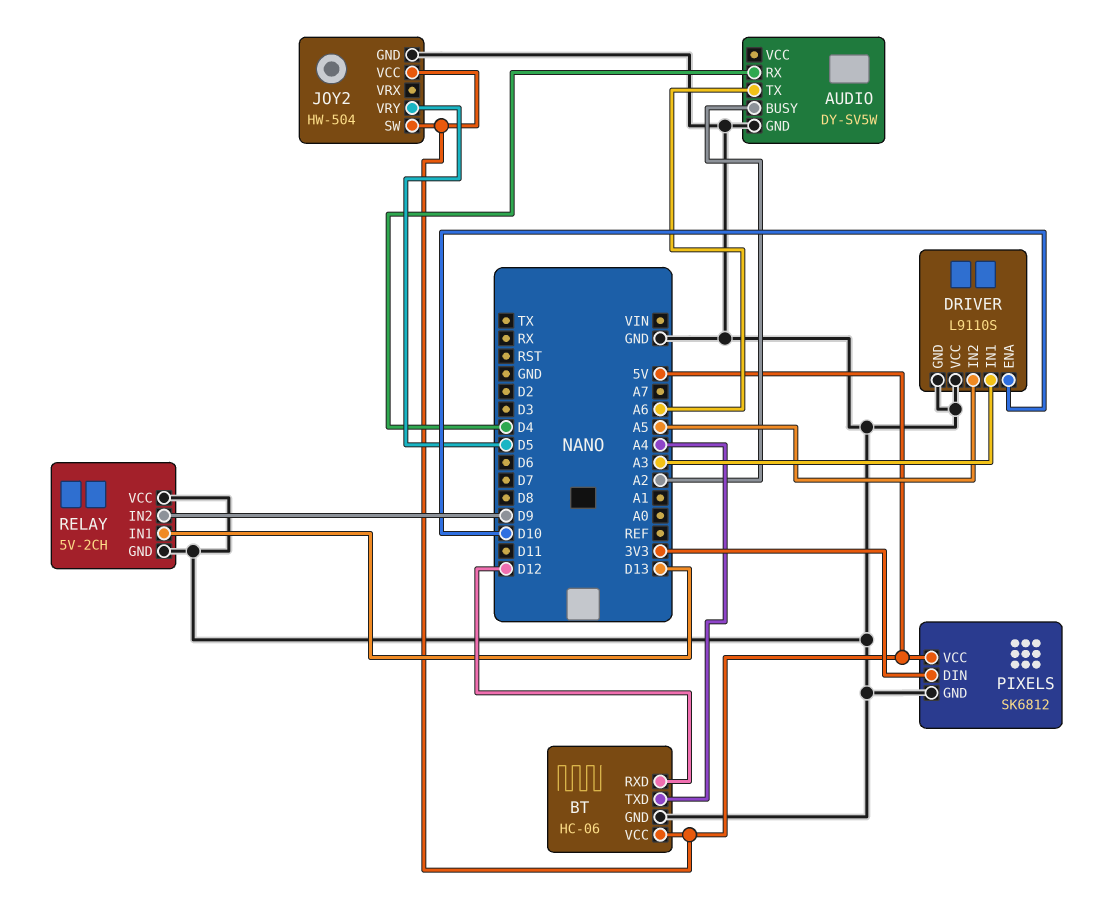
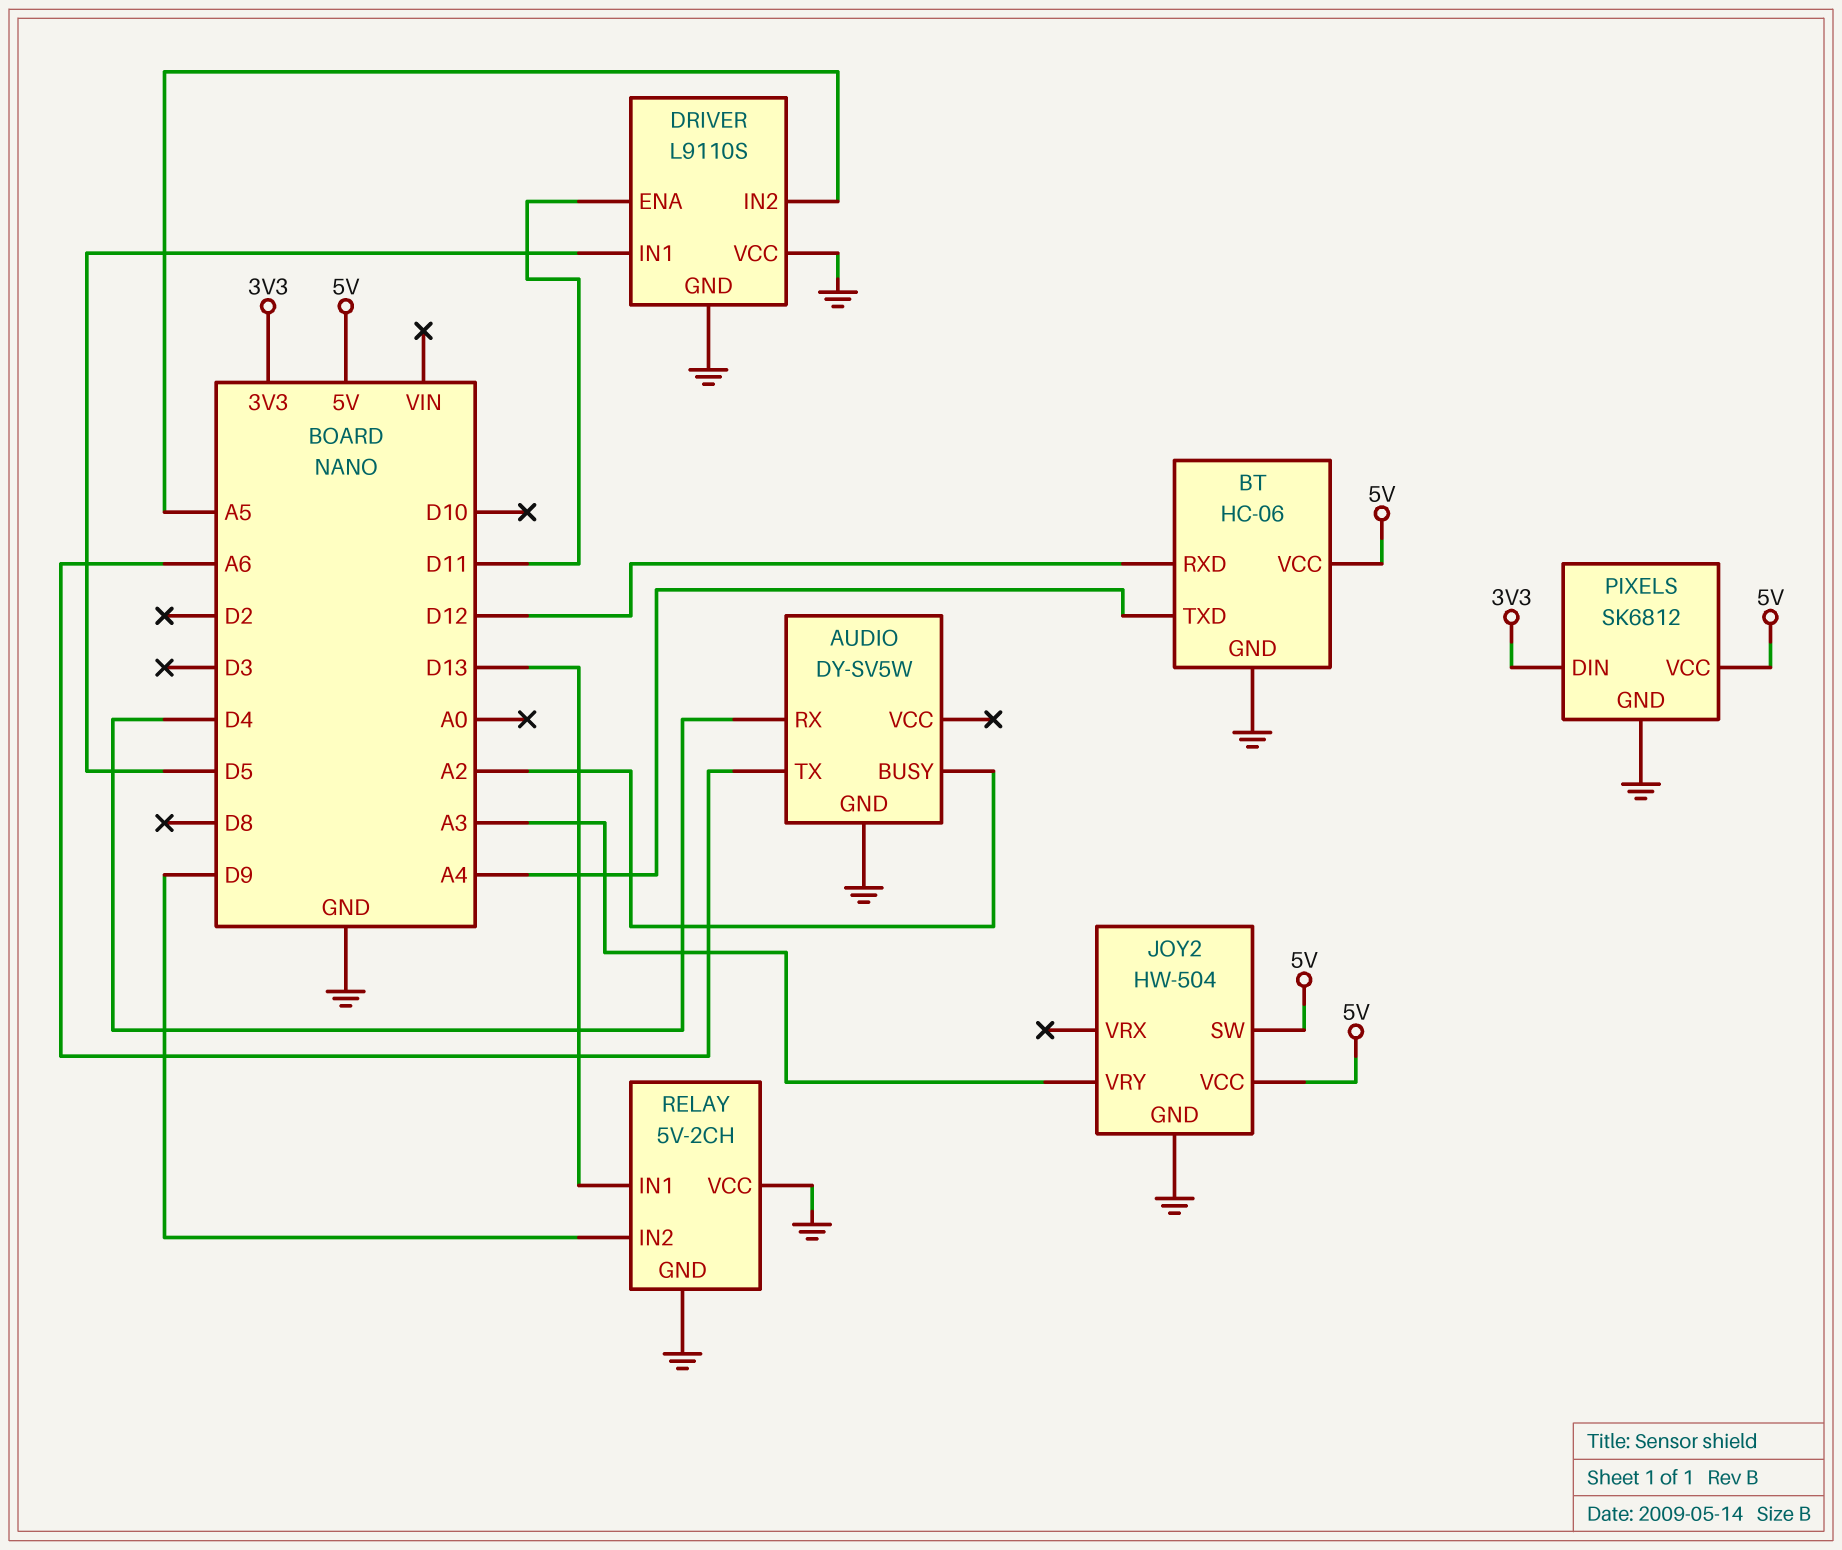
DRIVER pin ENA: D10 -> D11
DRIVER pin IN1: A3 -> D5
JOY2 pin VRY: D5 -> A3

